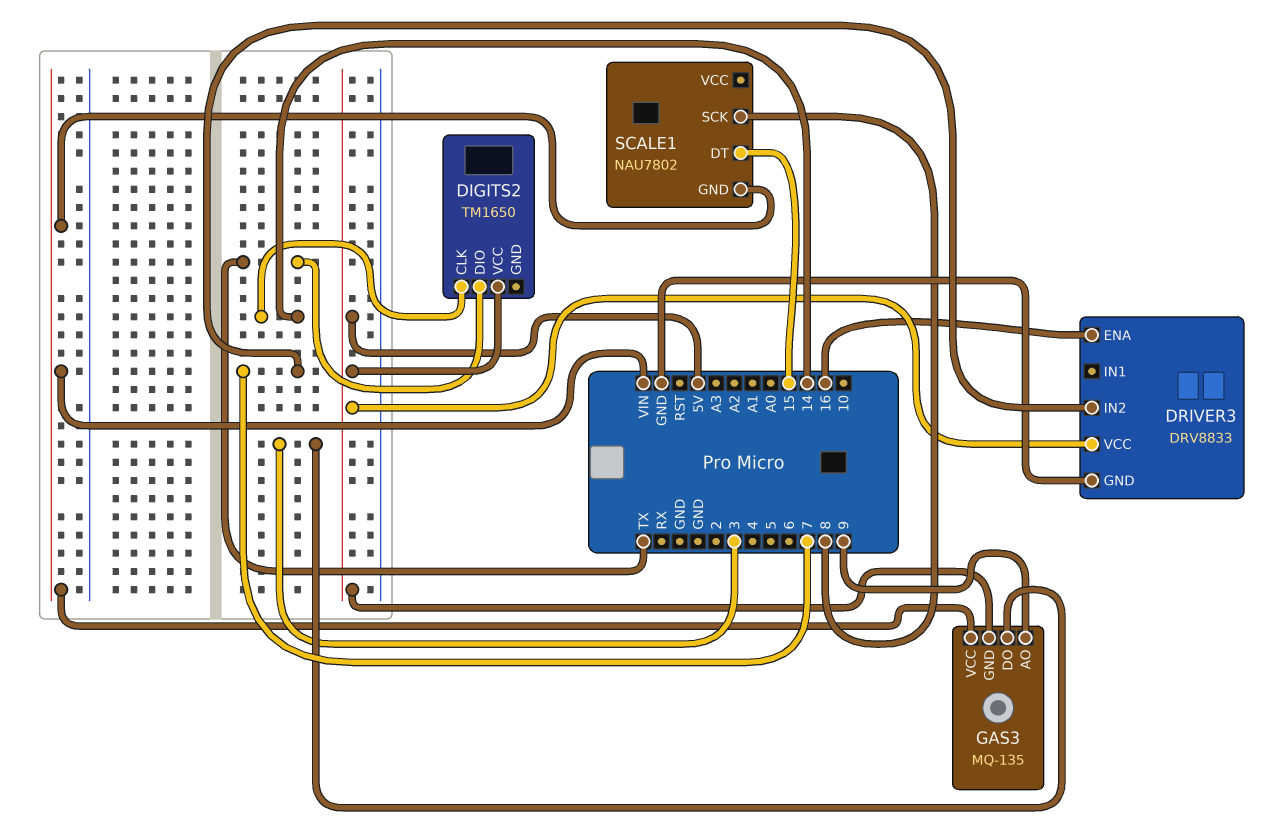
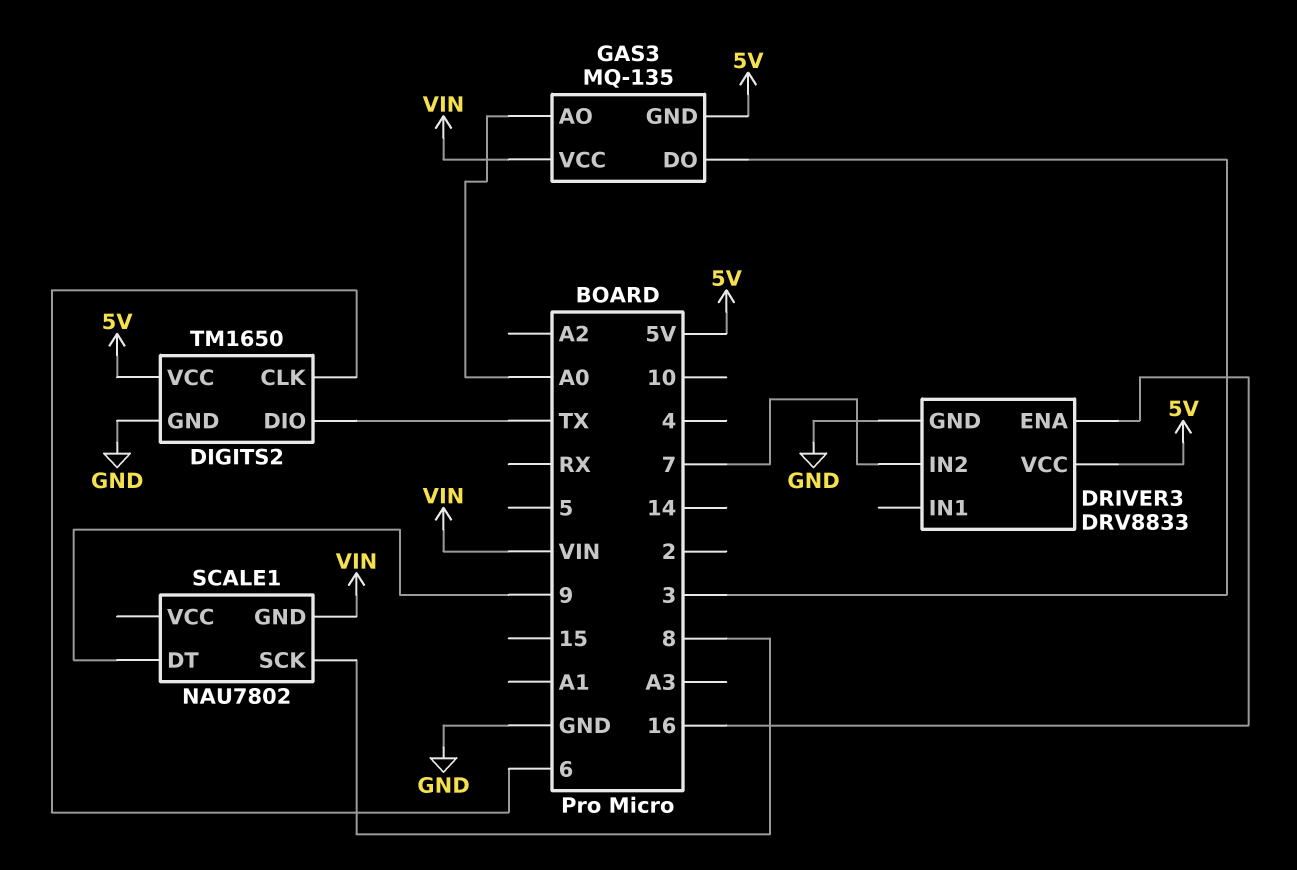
DIGITS2 pin CLK: 14 -> 6
DIGITS2 pin GND: none -> GND
GAS3 pin AO: 9 -> A0
SCALE1 pin DT: 15 -> 9

